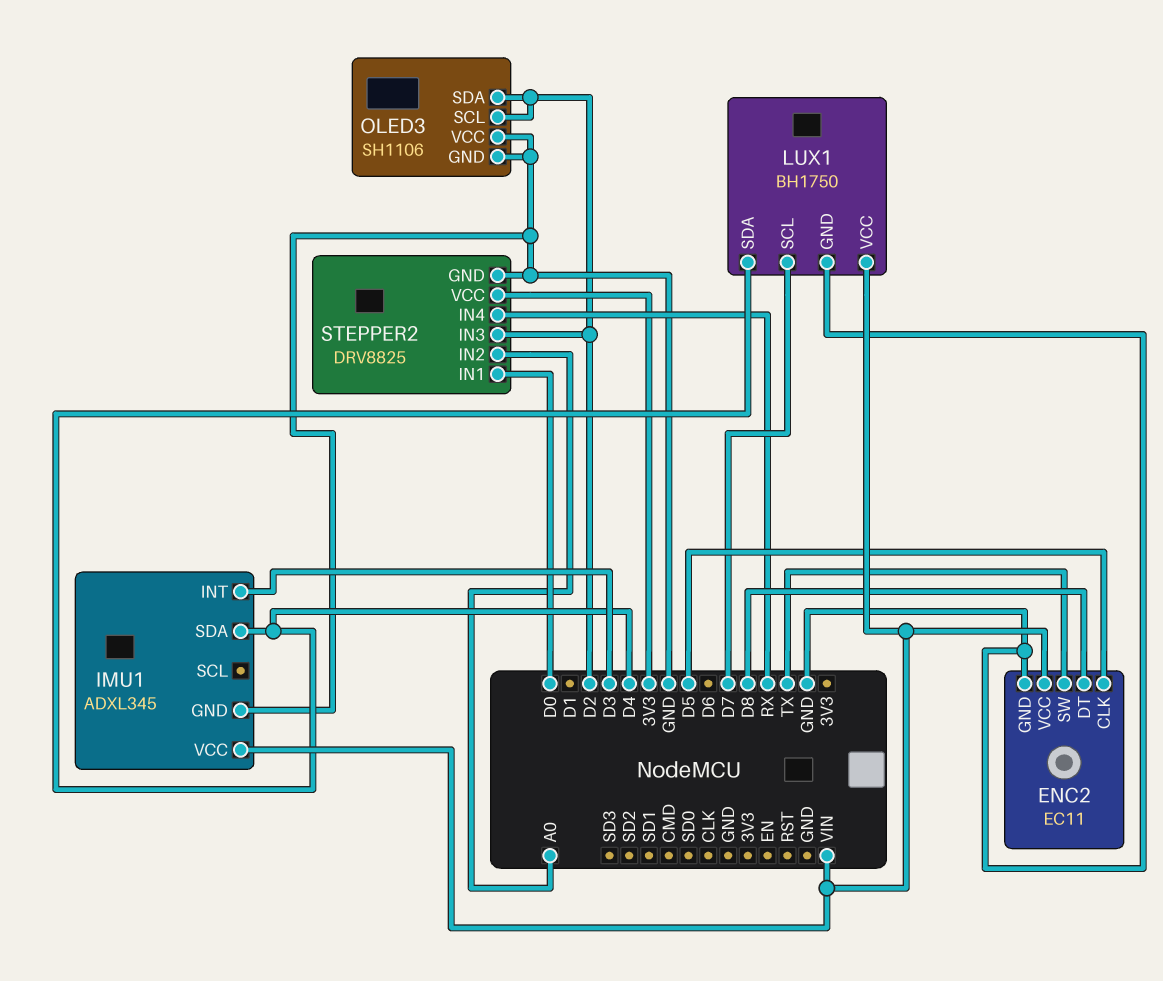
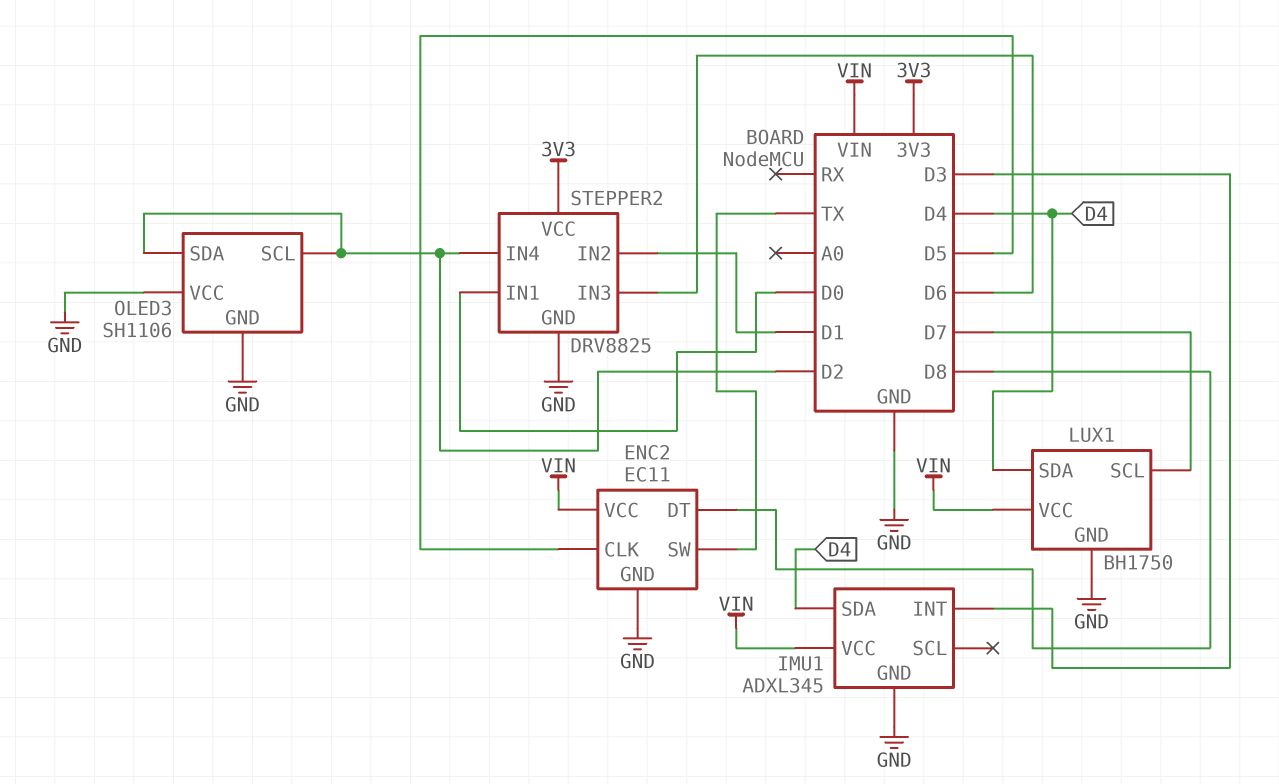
STEPPER2 pin IN2: A0 -> D1
STEPPER2 pin IN3: D2 -> D6
STEPPER2 pin IN4: RX -> D2

